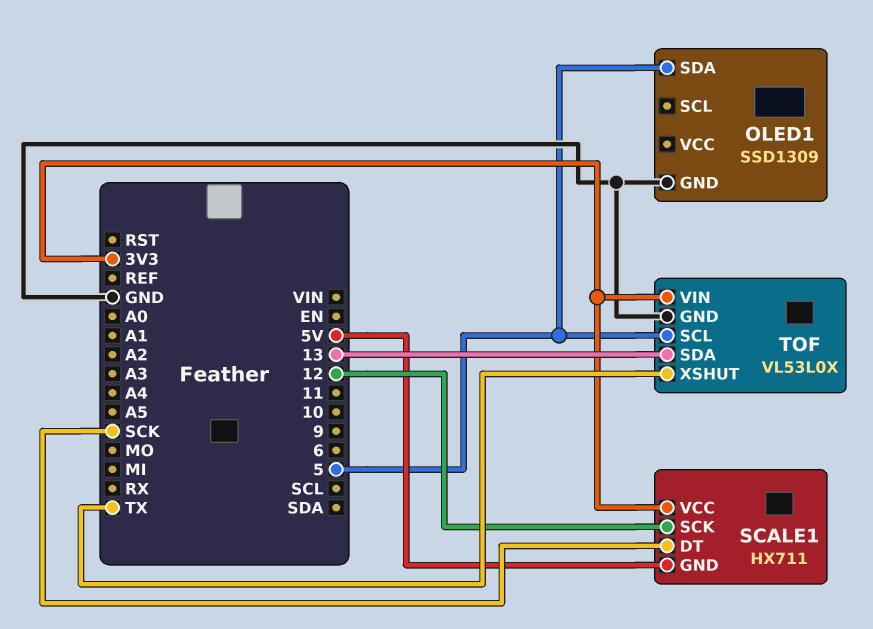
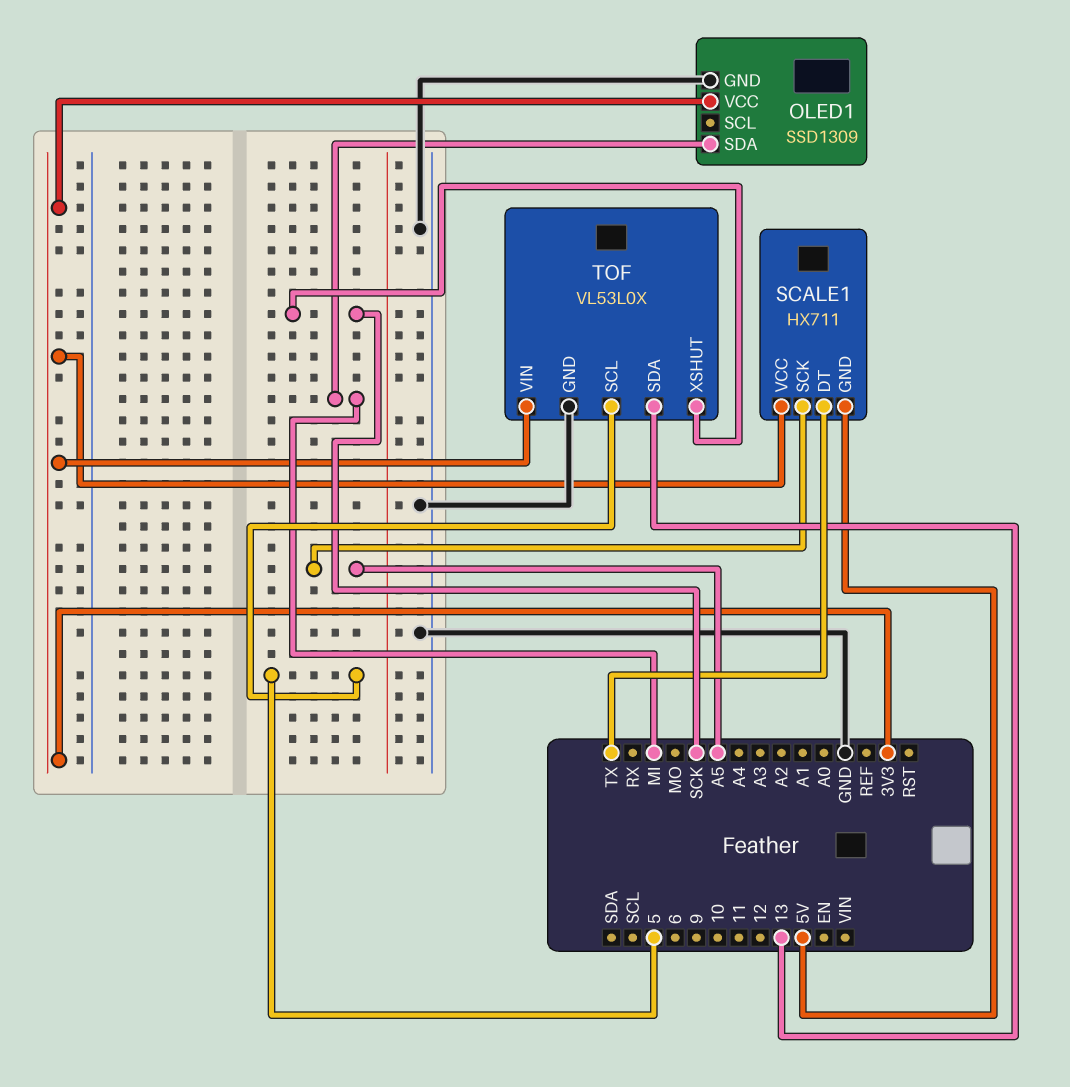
OLED1 pin SDA: 5 -> MI
OLED1 pin VCC: none -> 3V3
SCALE1 pin DT: SCK -> TX
SCALE1 pin SCK: 12 -> A5
TOF pin XSHUT: TX -> SCK

